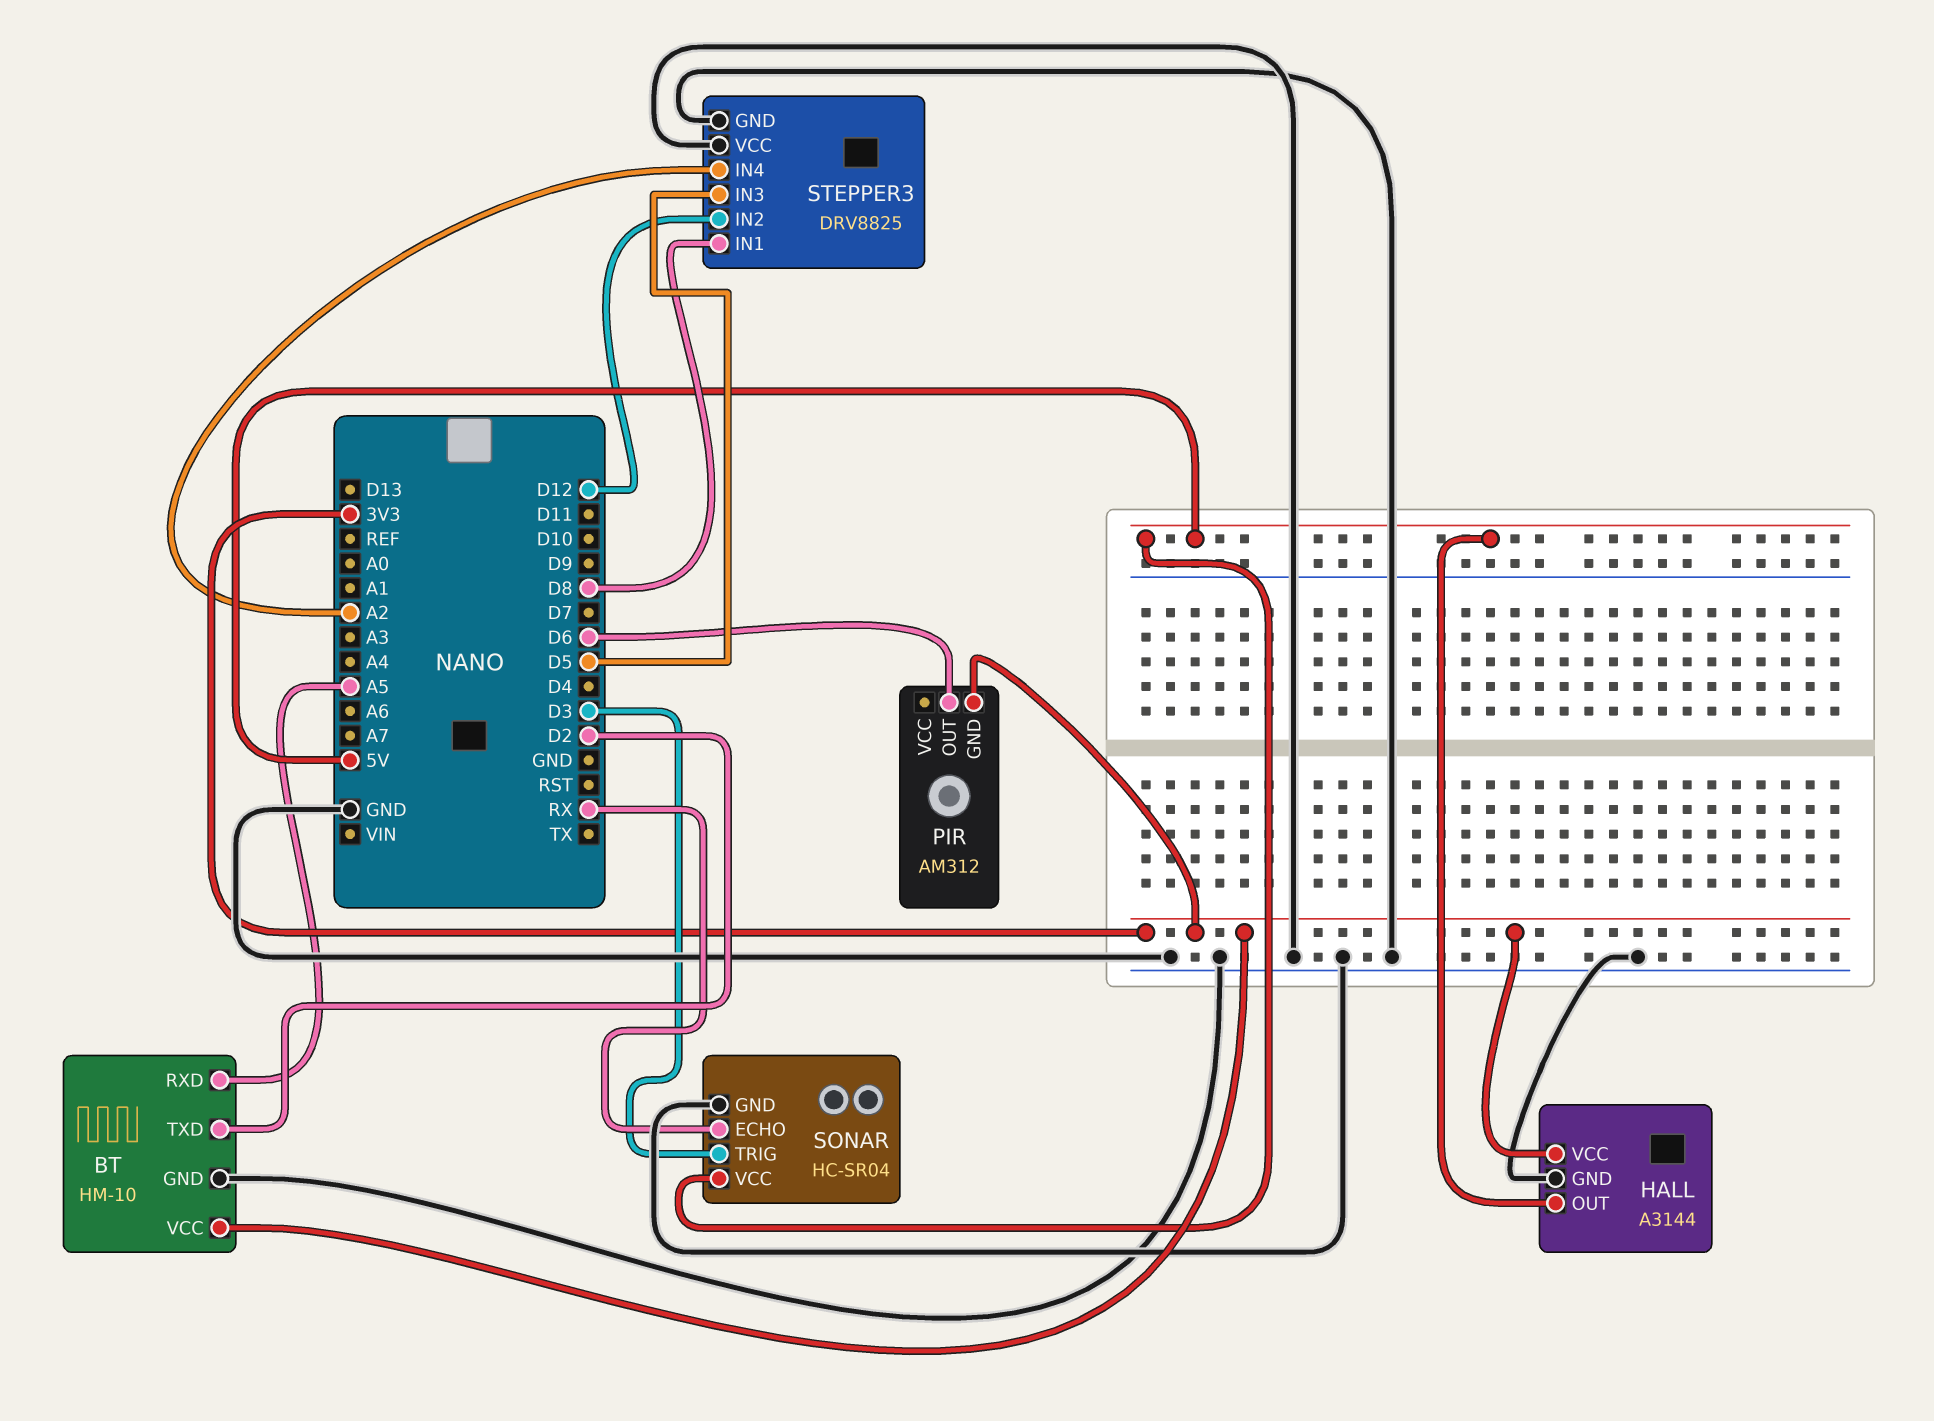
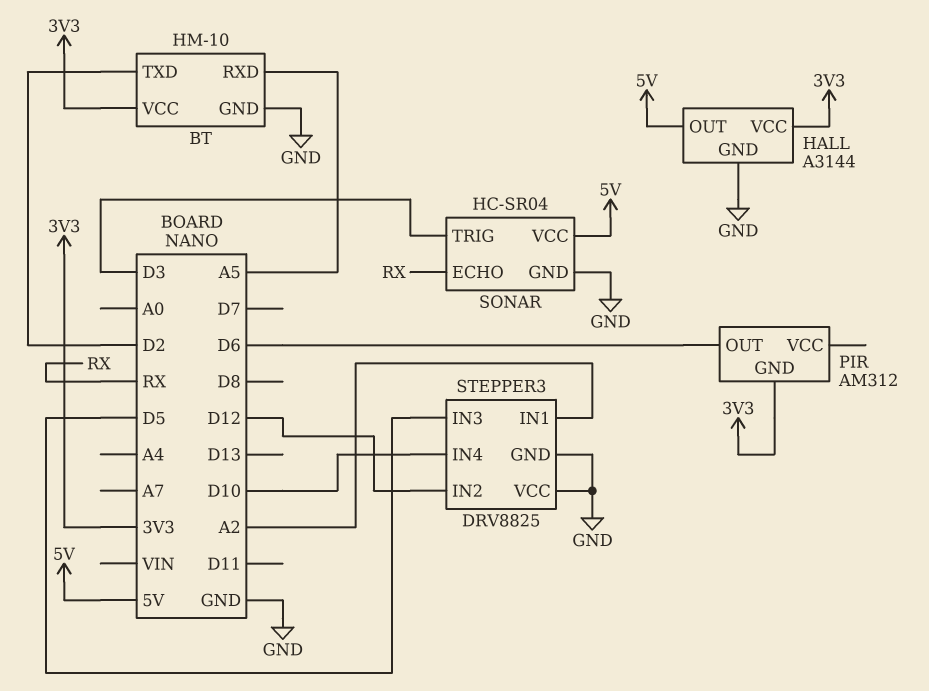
STEPPER3 pin IN1: D8 -> A2
STEPPER3 pin IN4: A2 -> D10

